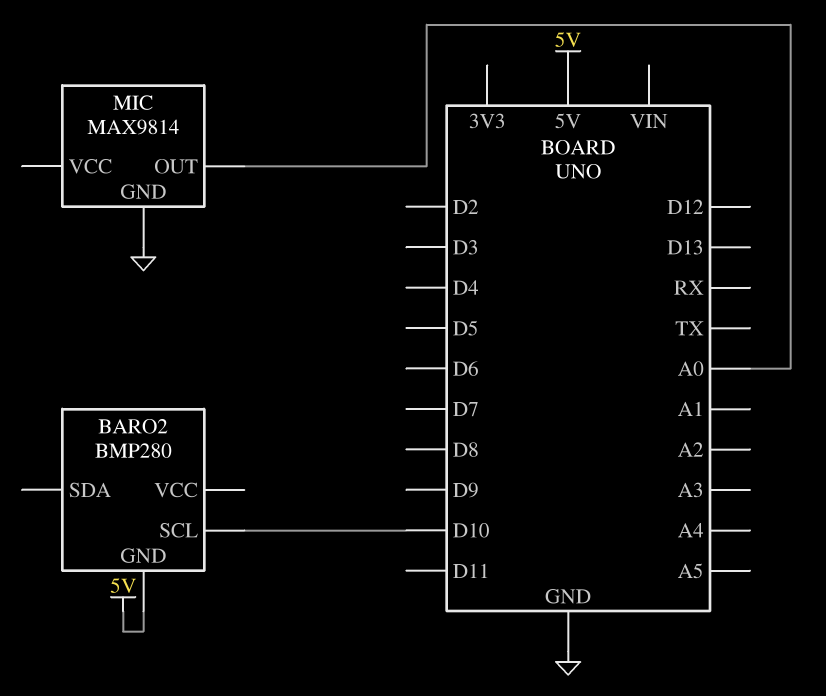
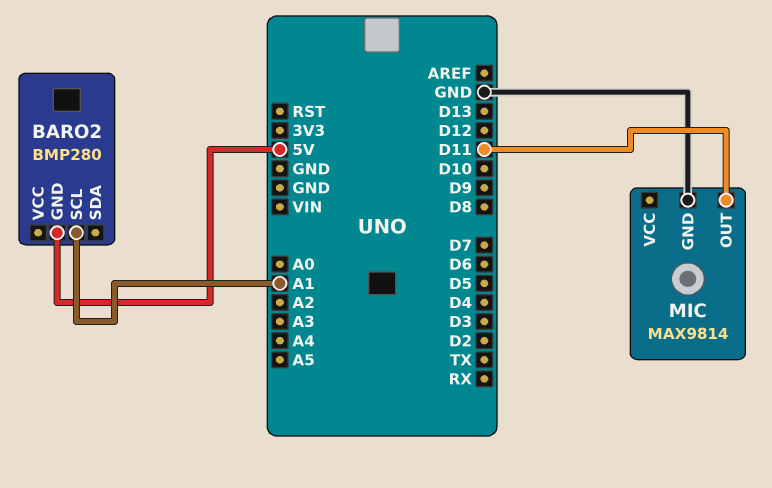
BARO2 pin SCL: D10 -> A1
MIC pin OUT: A0 -> D11

